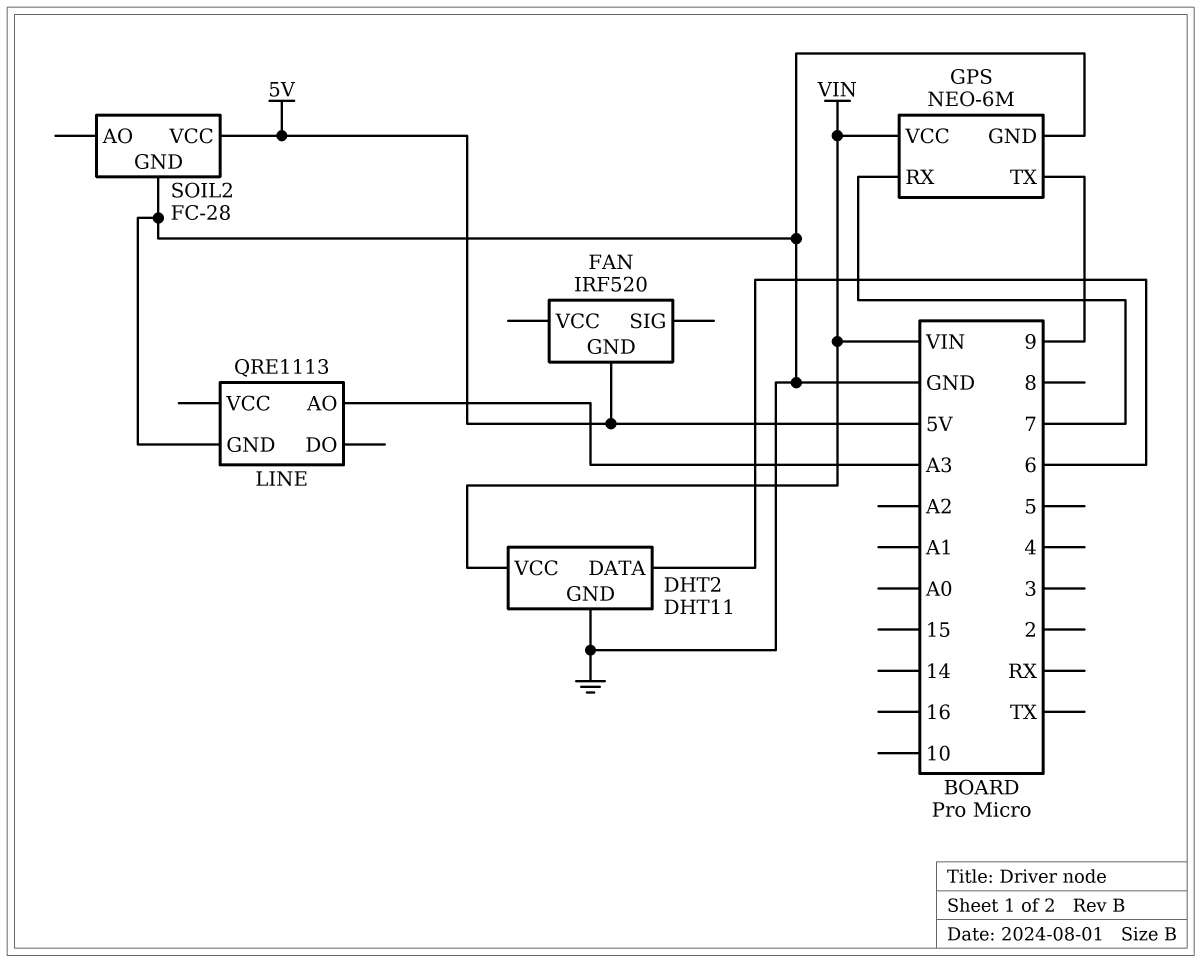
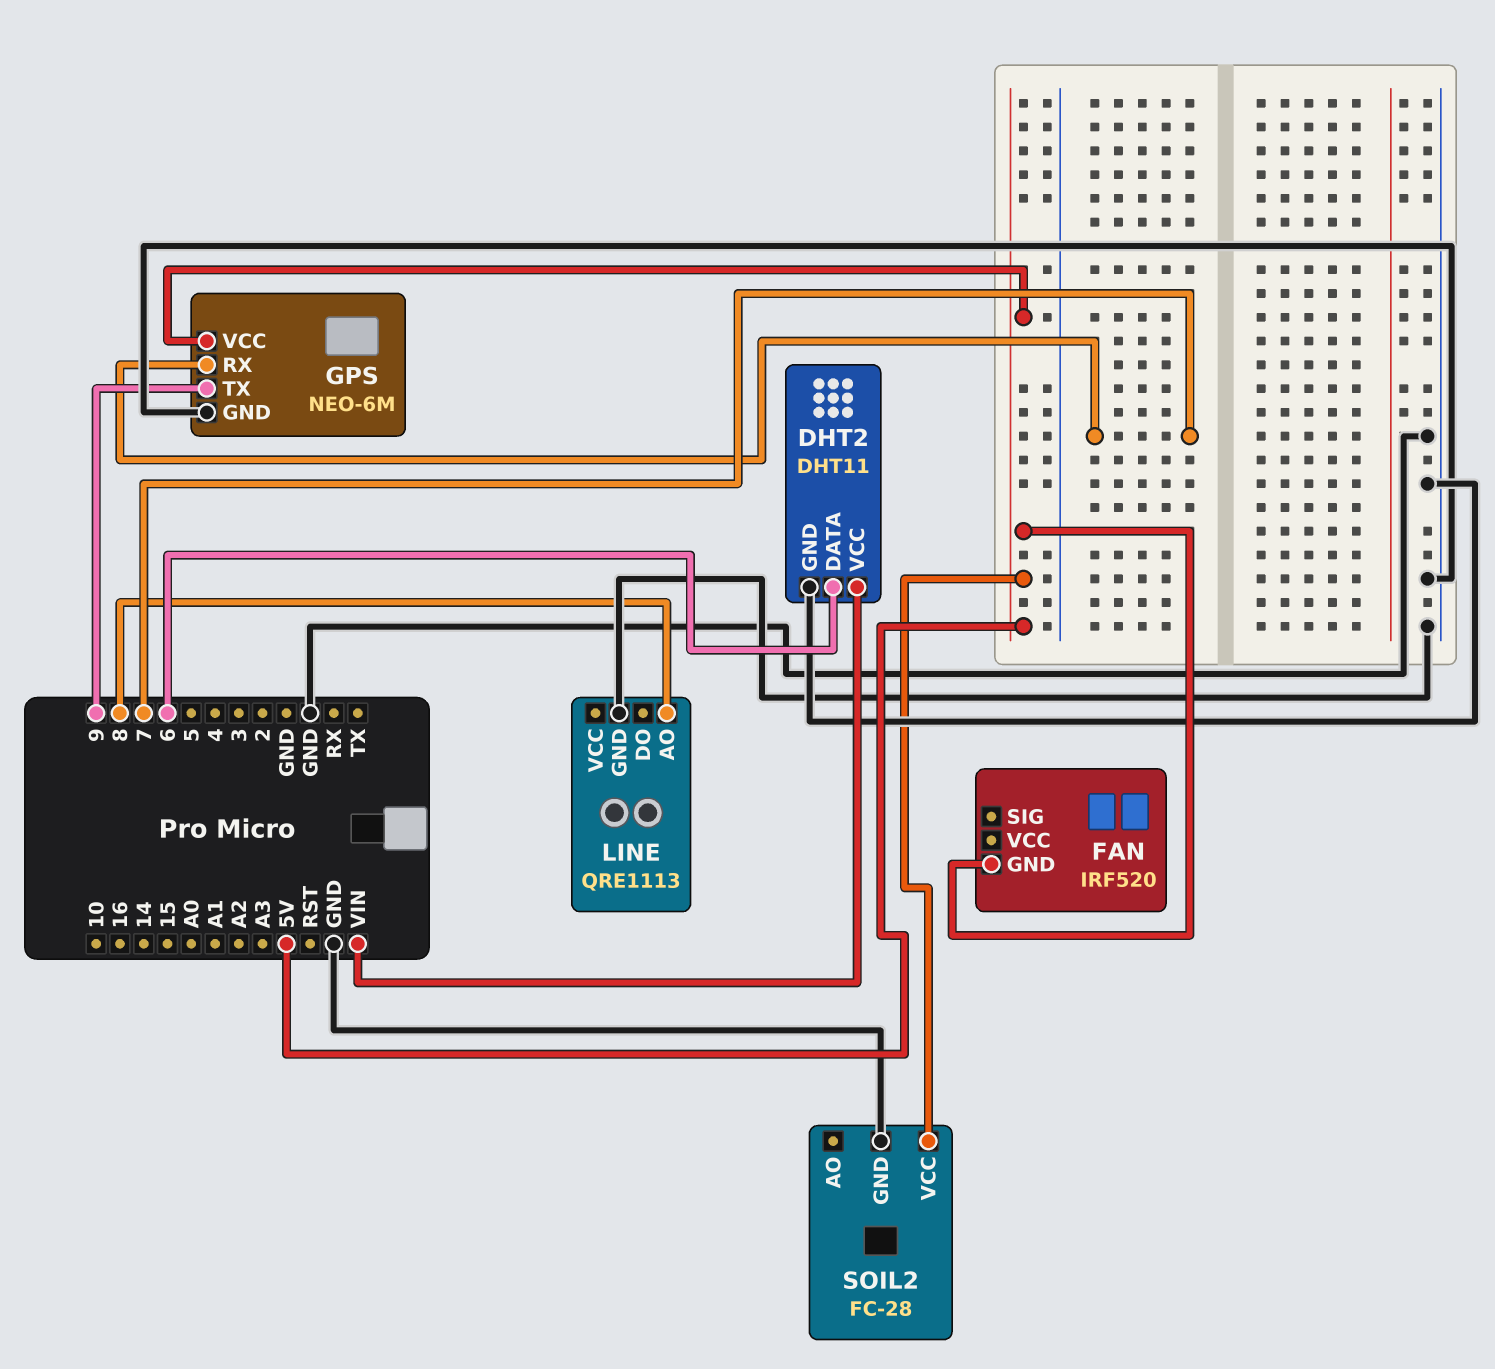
GPS pin VCC: VIN -> 5V
LINE pin AO: A3 -> 8

